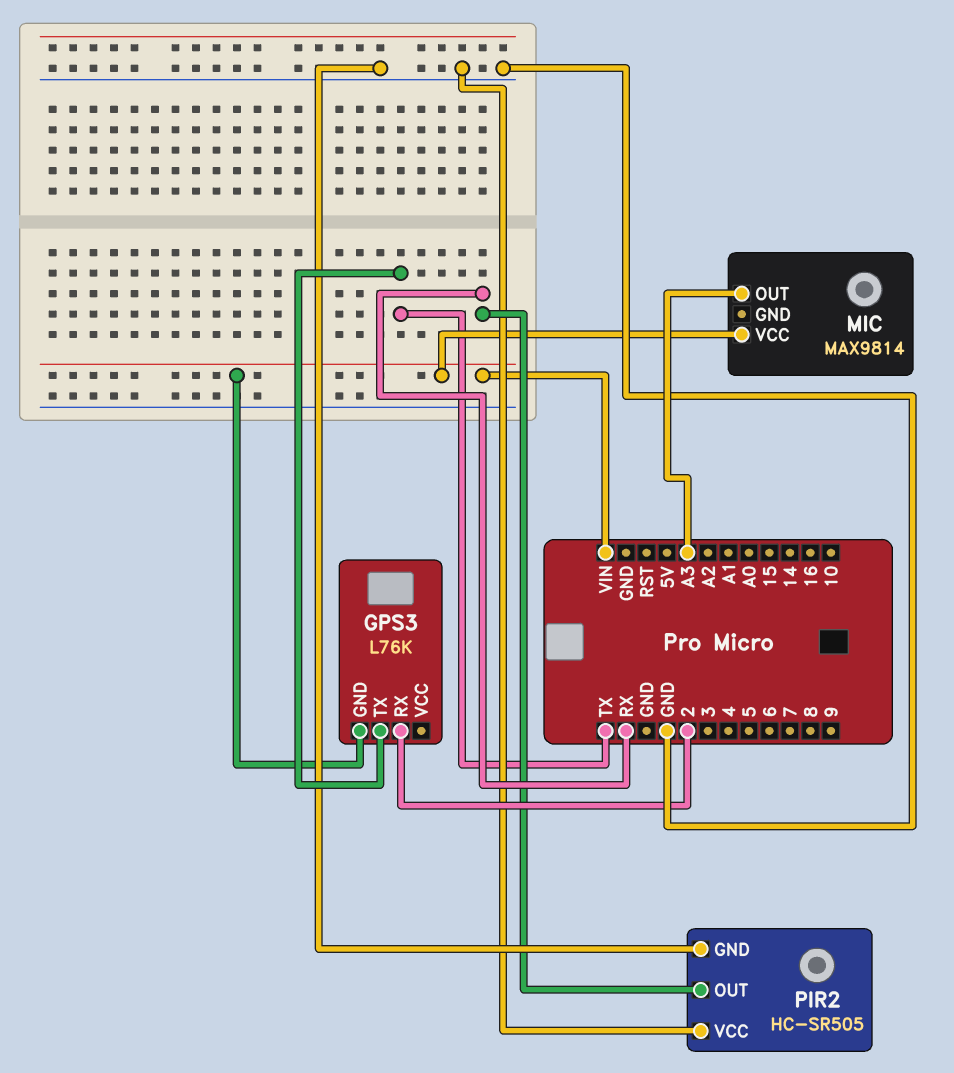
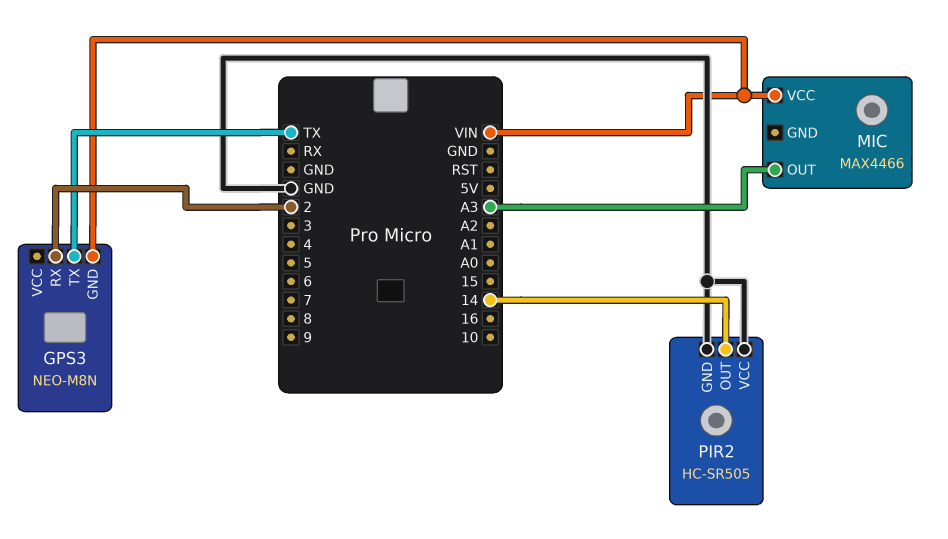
GPS3: L76K -> NEO-M8N
MIC: MAX9814 -> MAX4466
PIR2 pin OUT: RX -> 14

